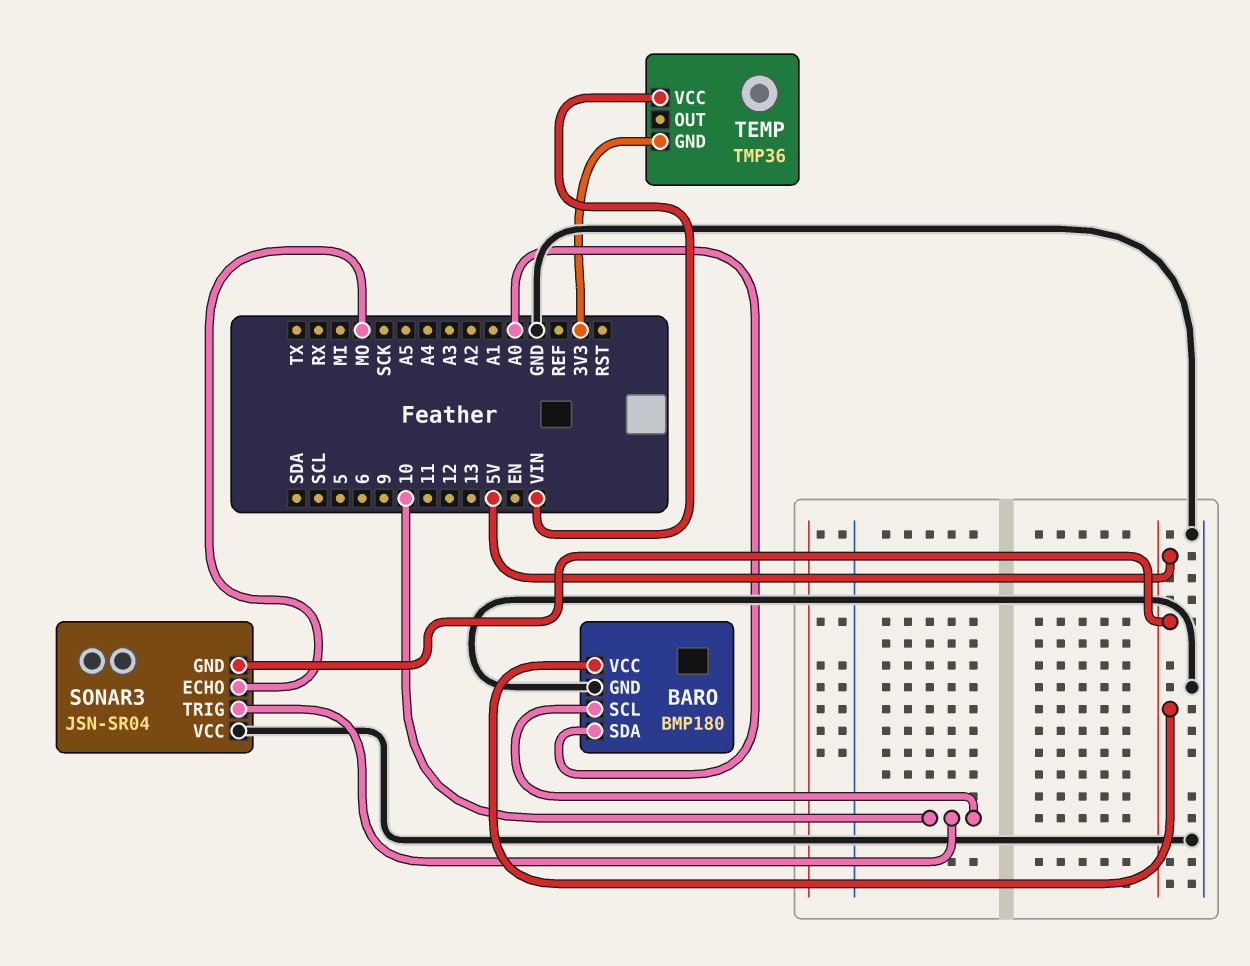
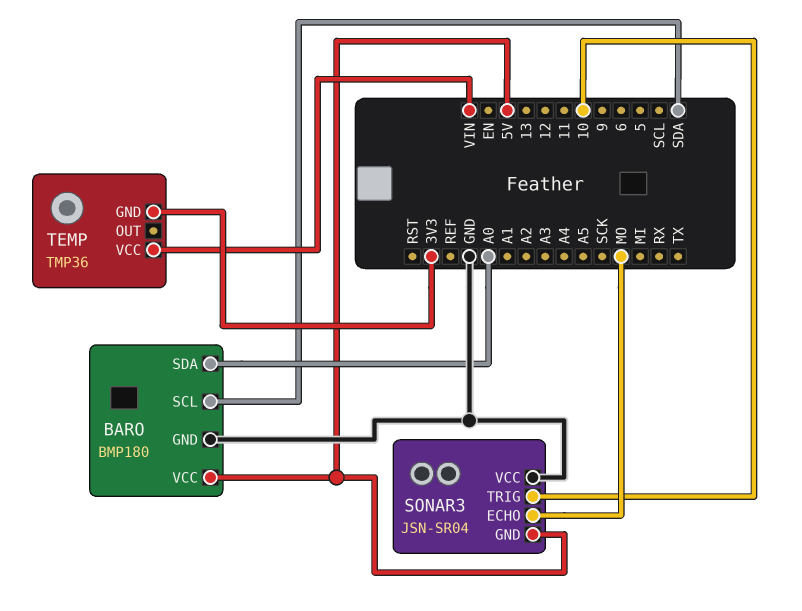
BARO pin SCL: 10 -> SDA

